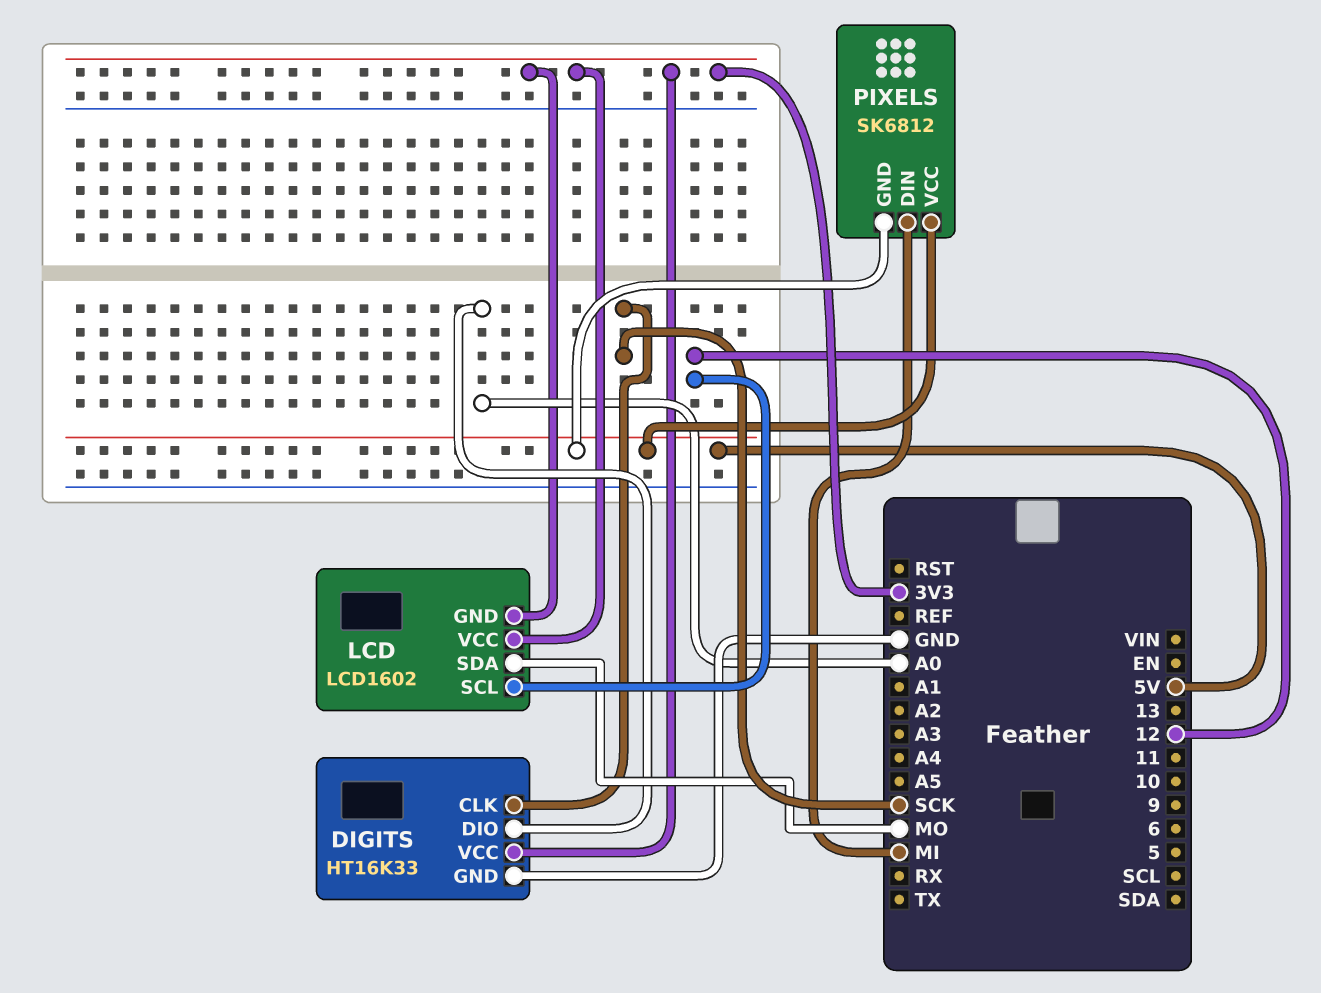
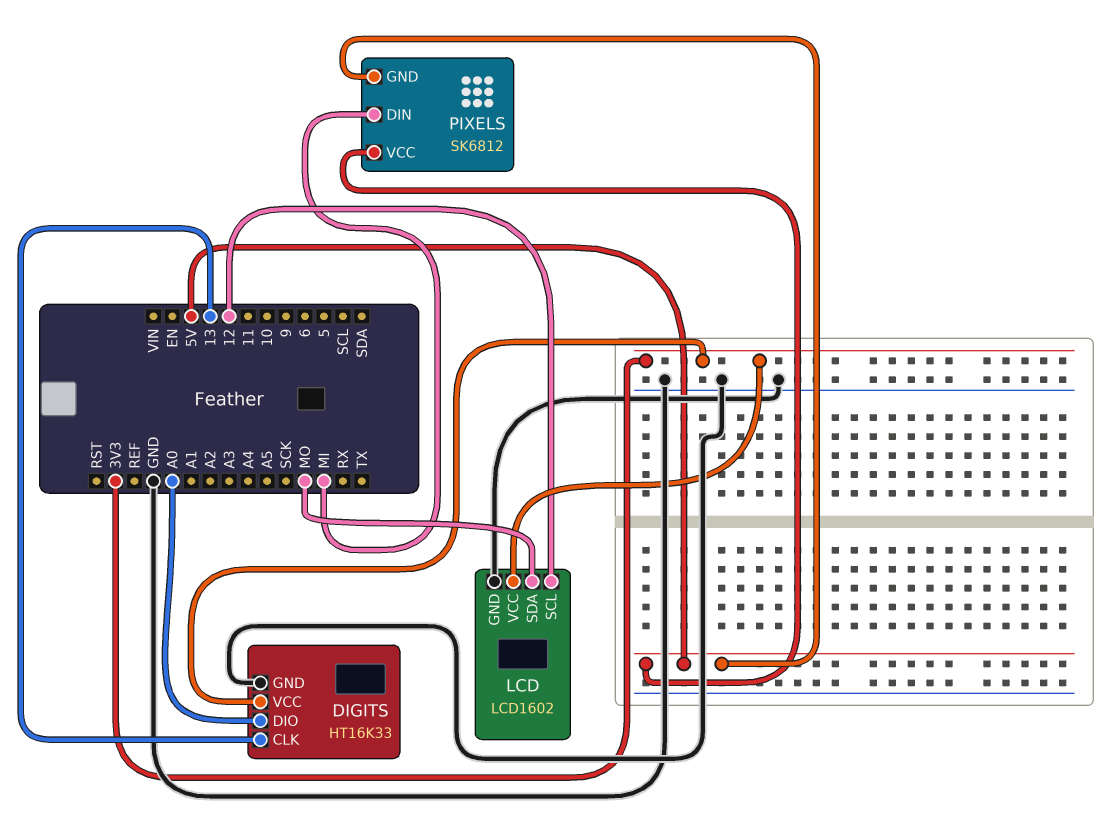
DIGITS pin CLK: SCK -> 13
LCD pin GND: 3V3 -> GND

